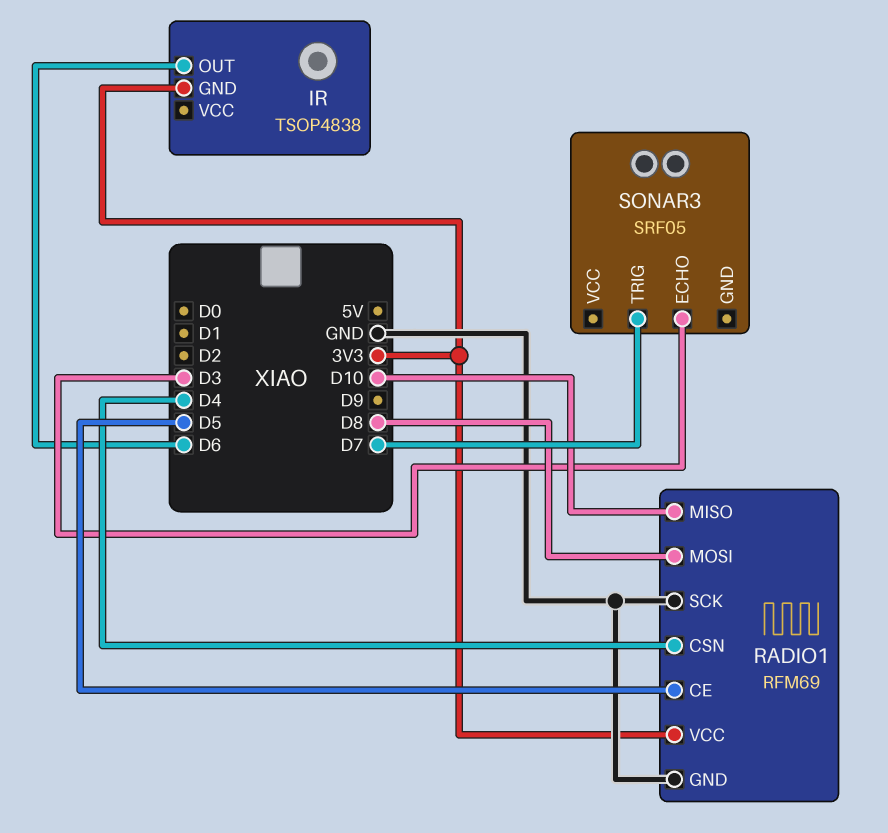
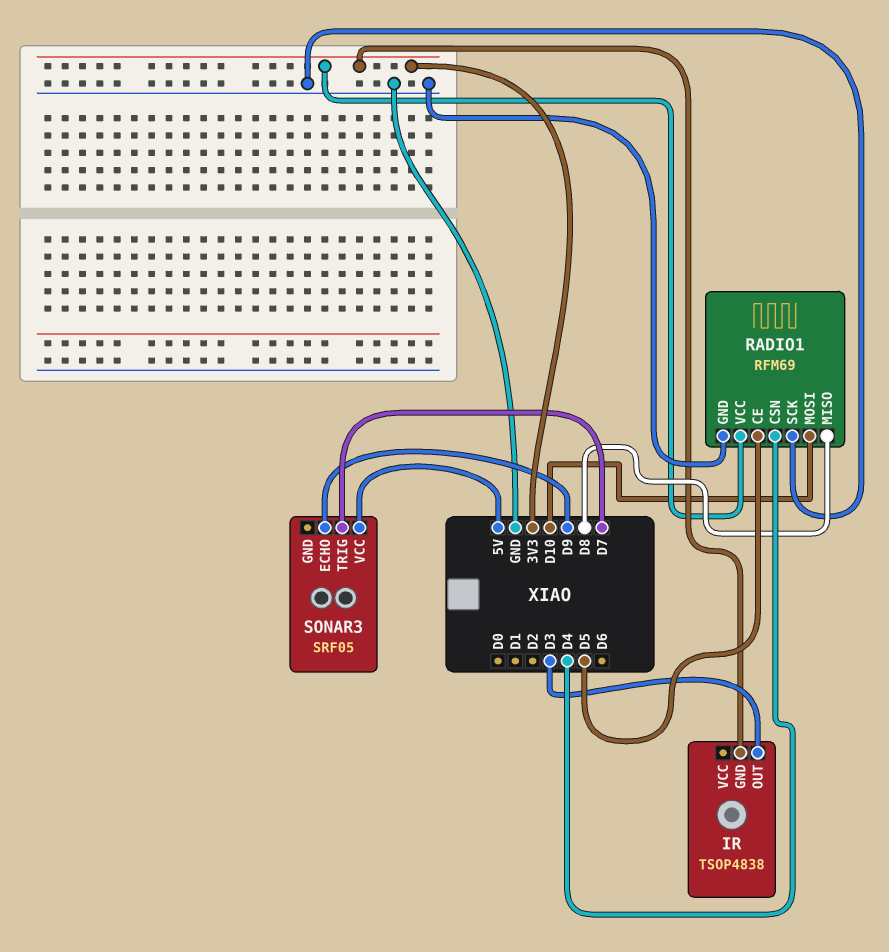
IR pin OUT: D6 -> D3
RADIO1 pin MISO: D10 -> D8
RADIO1 pin MOSI: D8 -> D10
SONAR3 pin ECHO: D3 -> D9
SONAR3 pin VCC: none -> 5V

